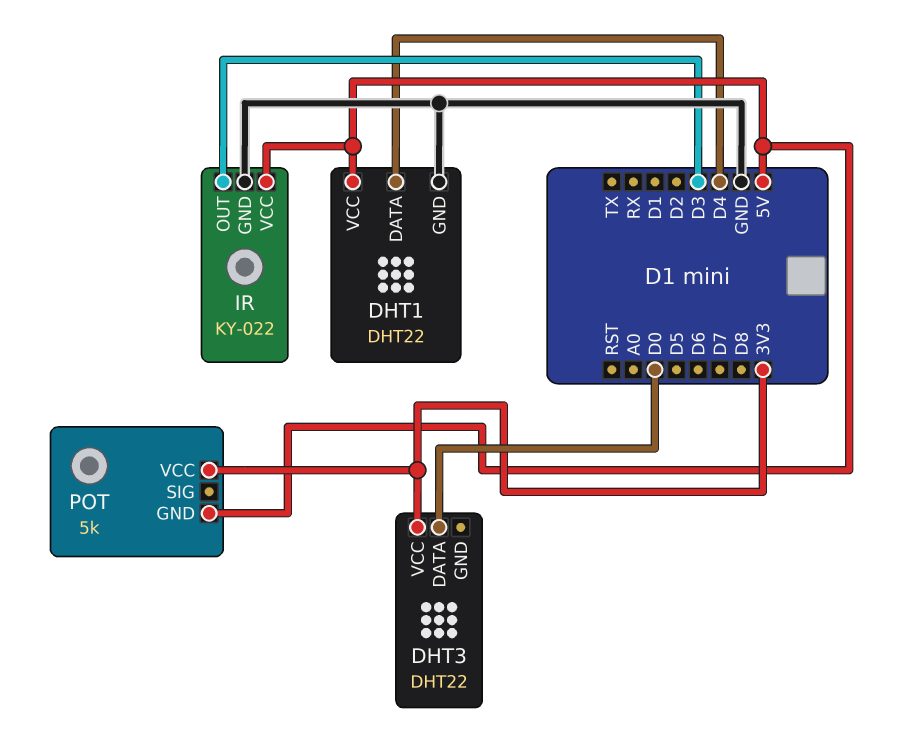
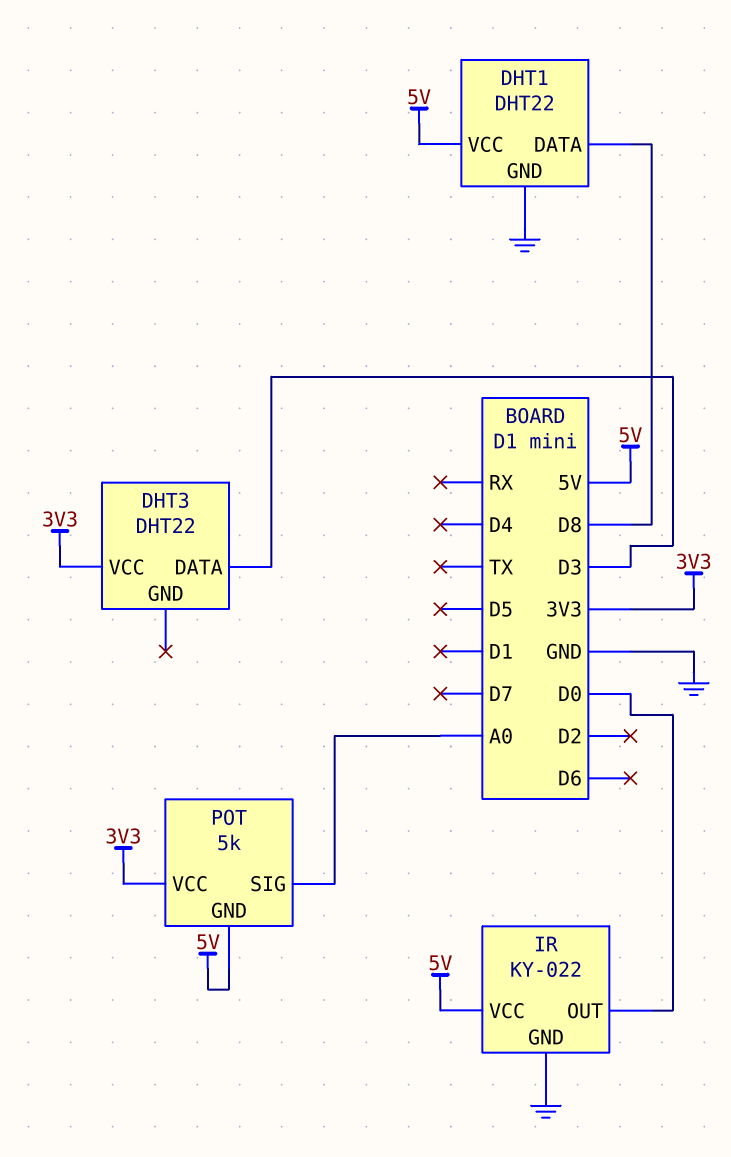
DHT1 pin DATA: D4 -> D8
DHT3 pin DATA: D0 -> D3
IR pin OUT: D3 -> D0
POT pin SIG: none -> A0

